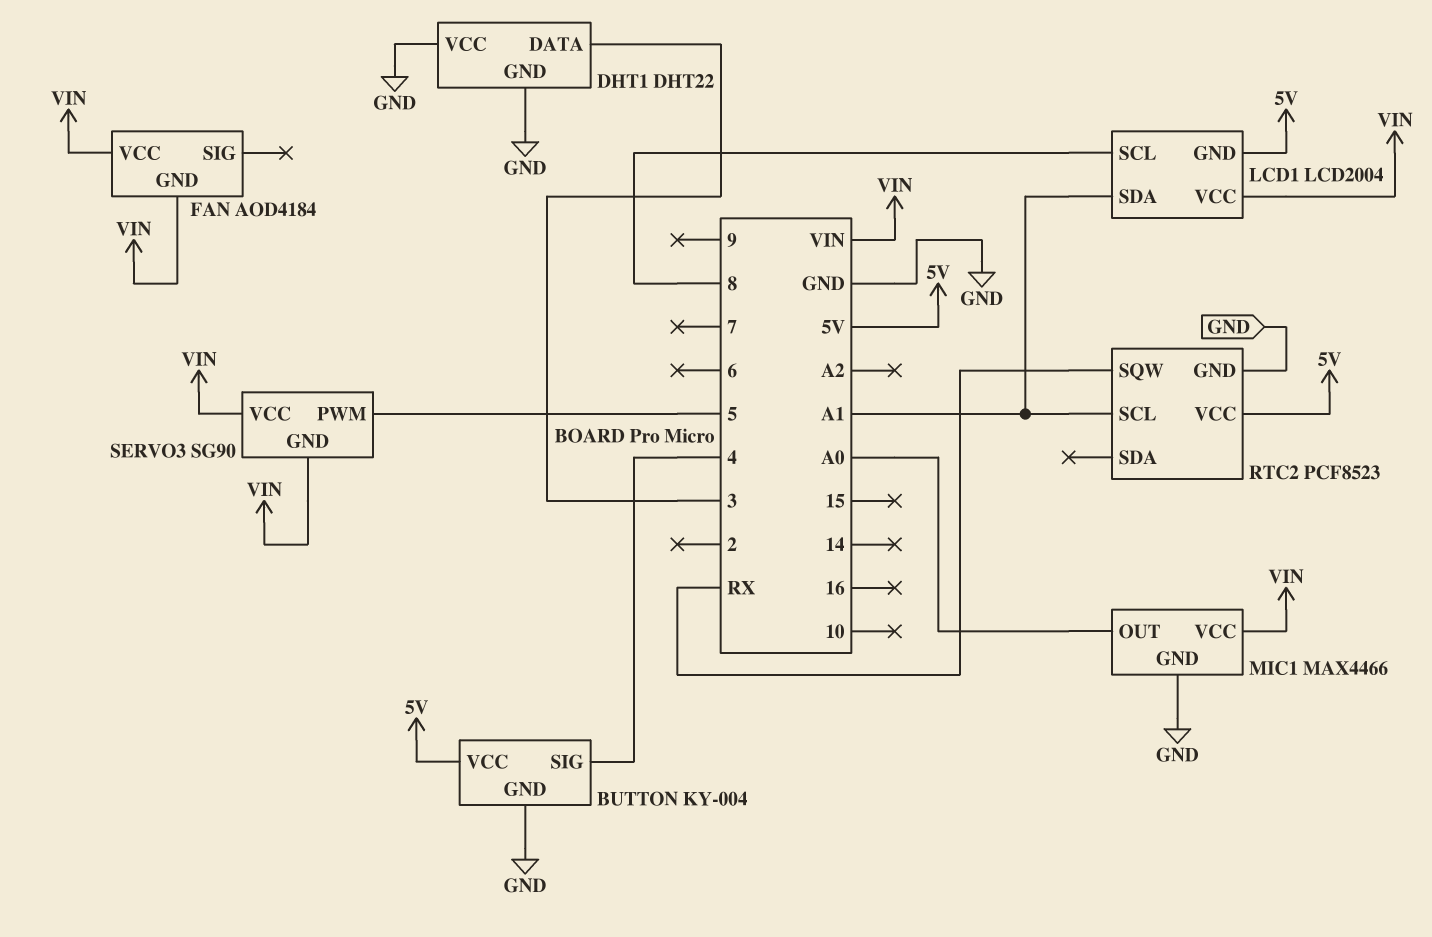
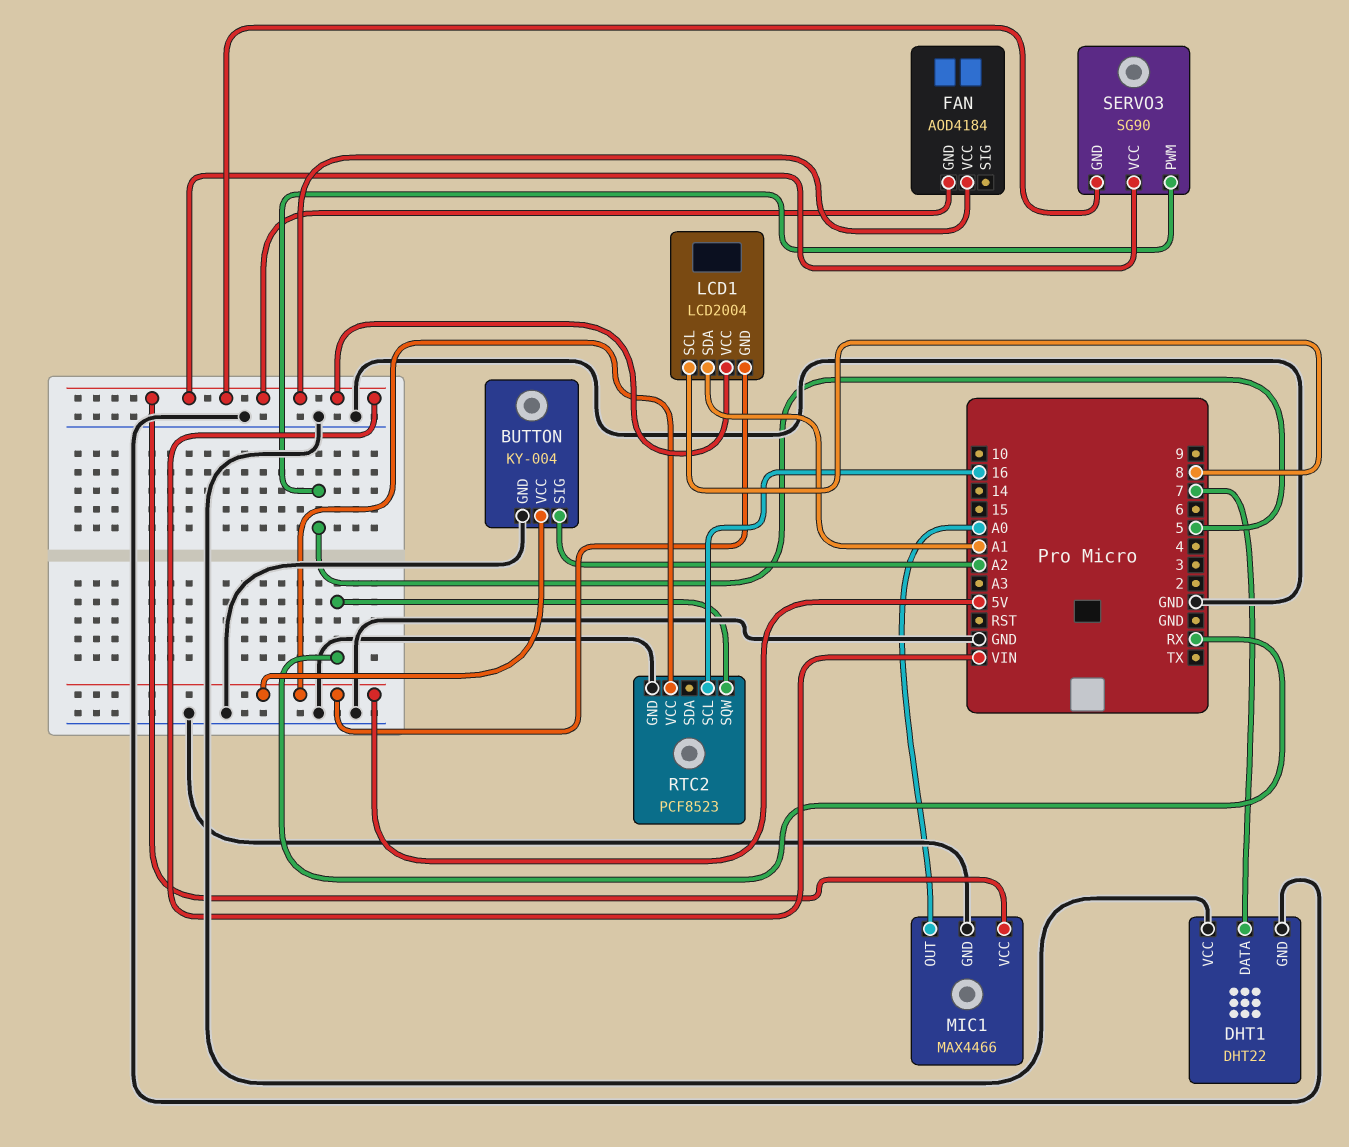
BUTTON pin SIG: 4 -> A2
DHT1 pin DATA: 3 -> 7
RTC2 pin SCL: A1 -> 16

